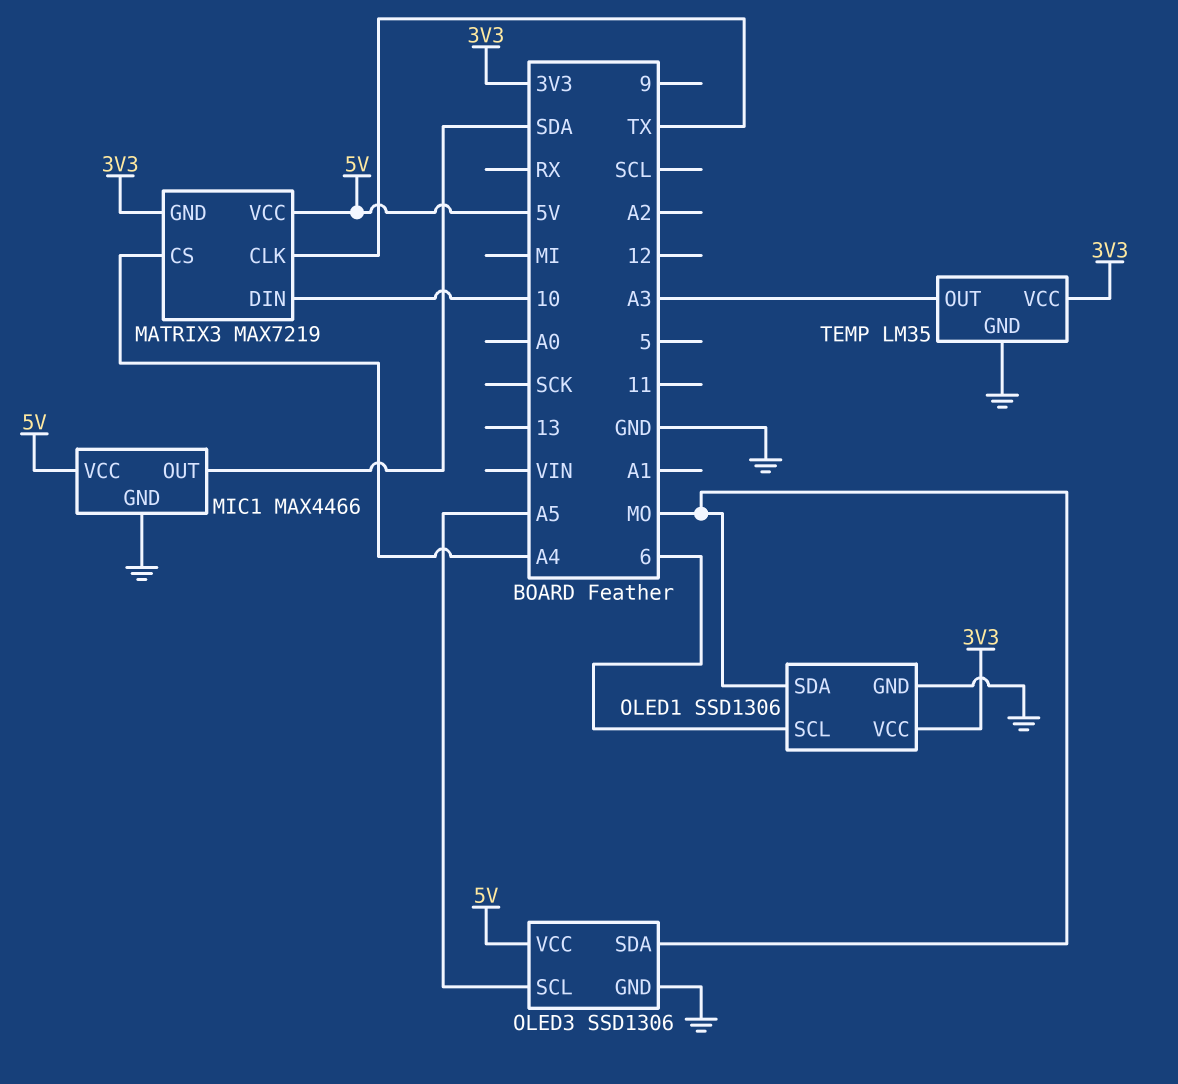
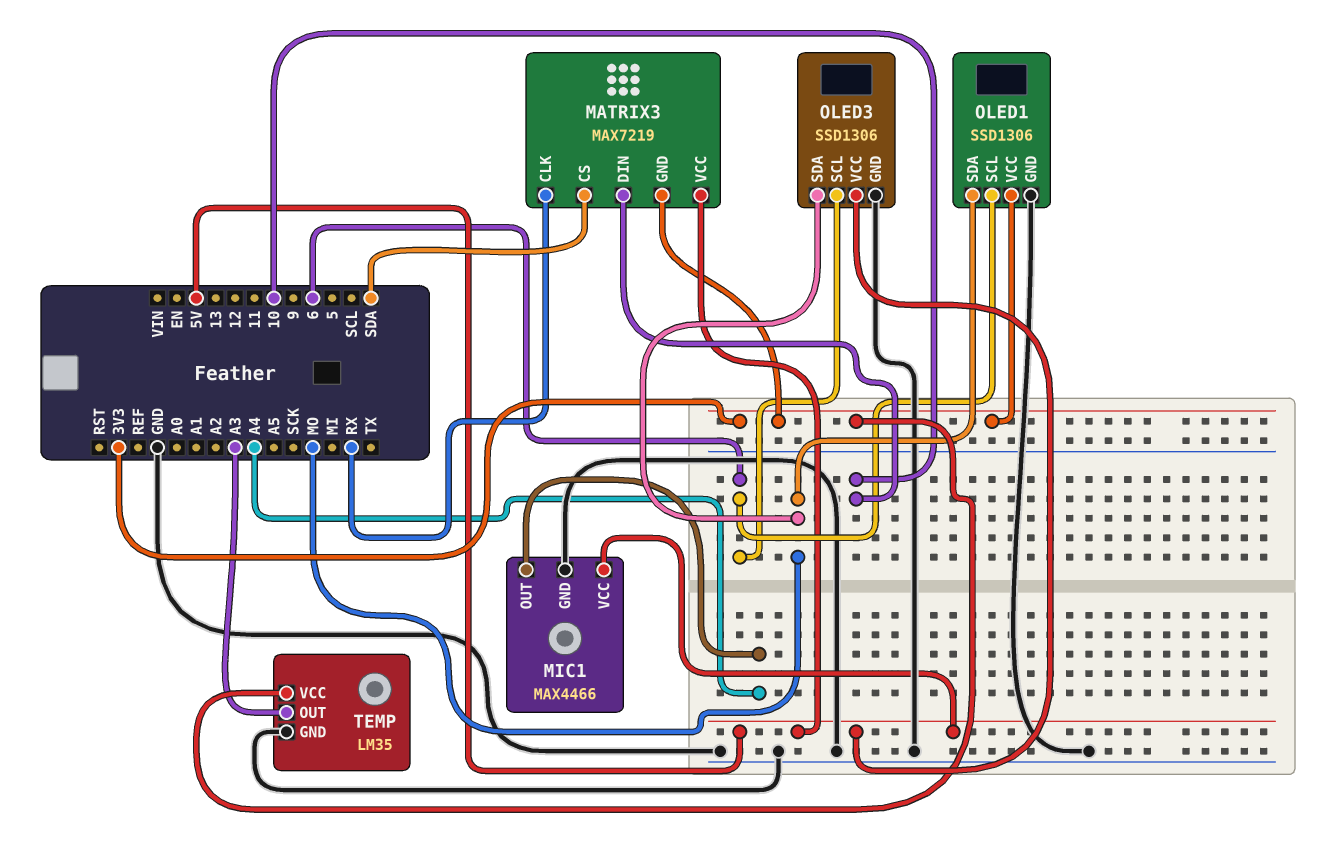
MATRIX3 pin CLK: TX -> RX
MATRIX3 pin CS: A4 -> SDA
MIC1 pin OUT: SDA -> A4
OLED3 pin SCL: A5 -> 6

